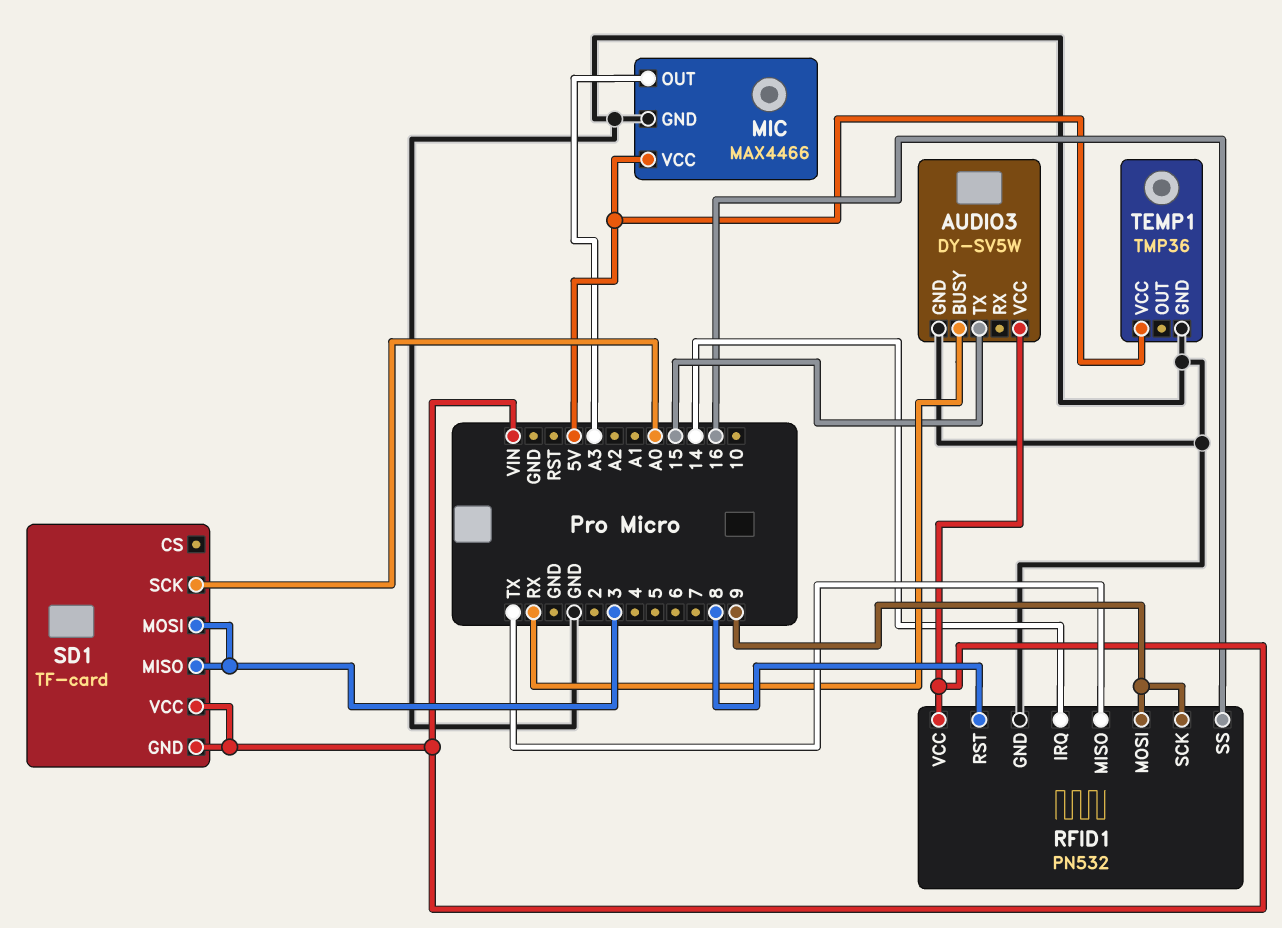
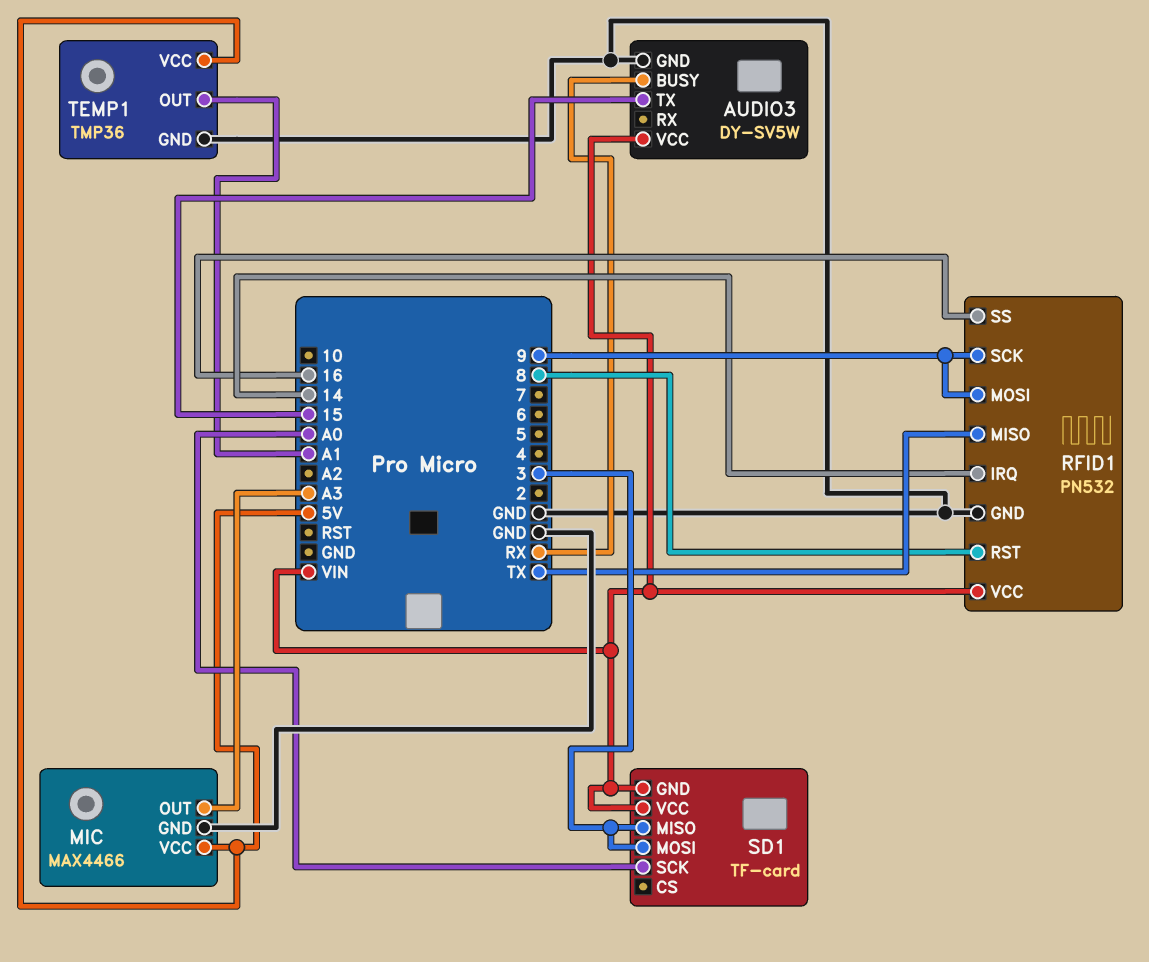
TEMP1 pin OUT: none -> A1

